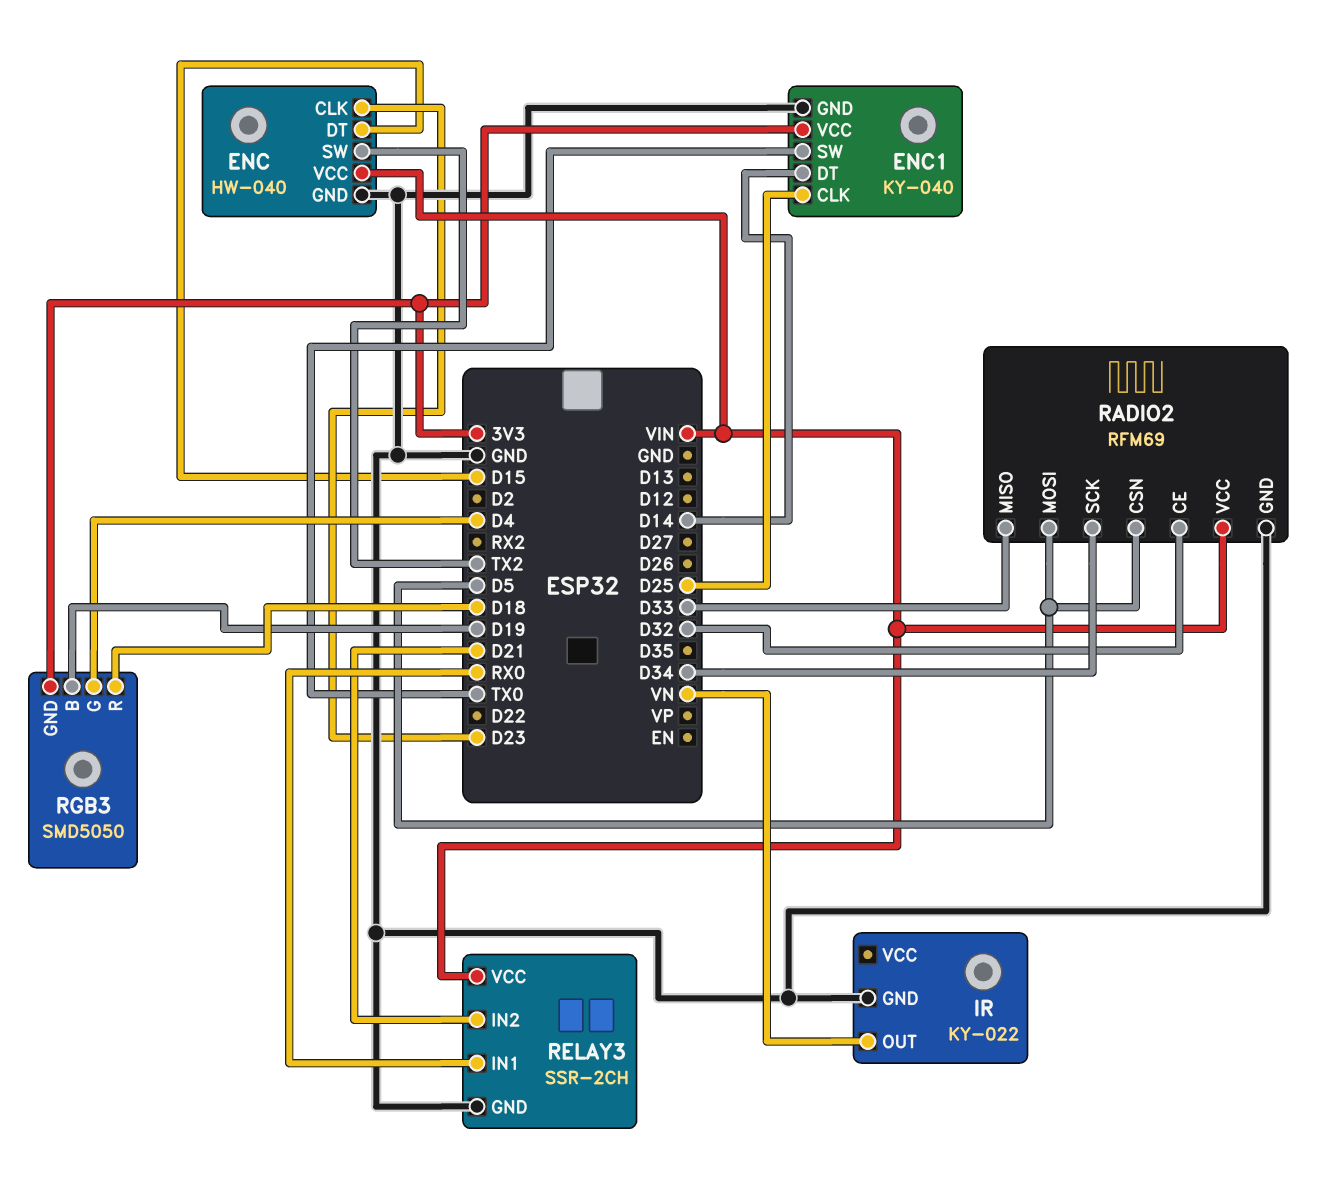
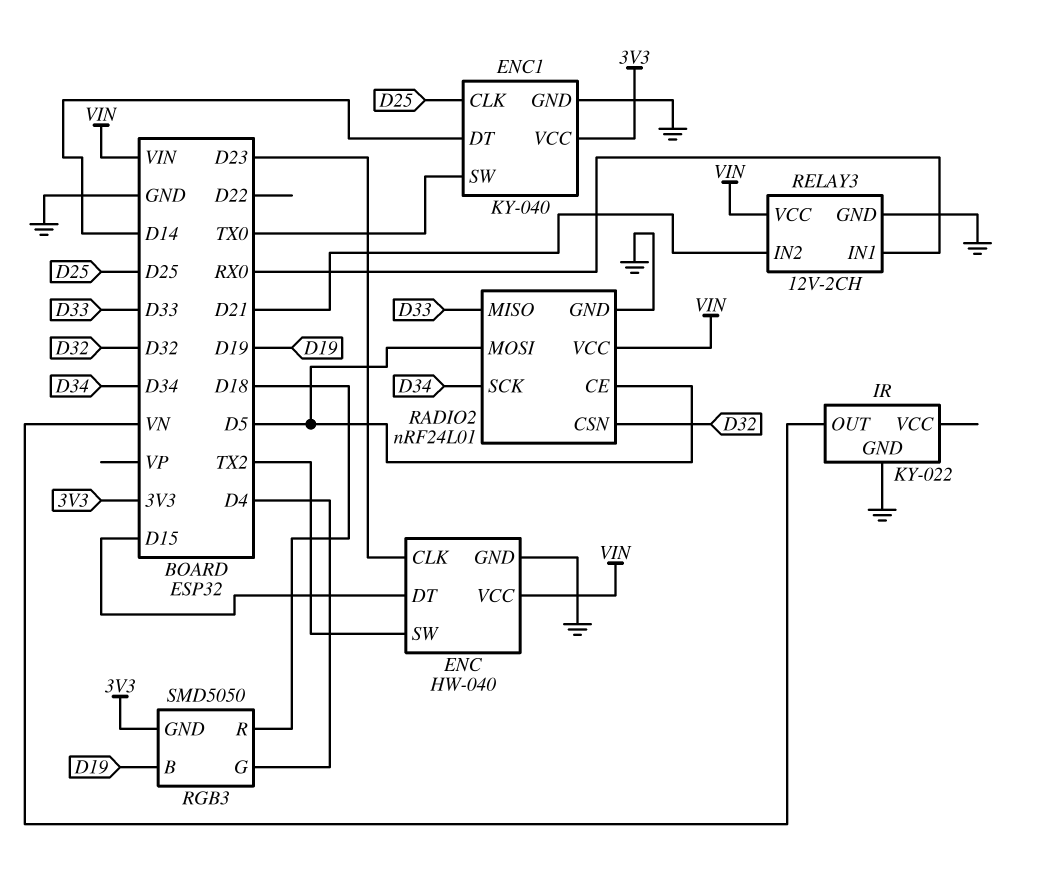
RADIO2: RFM69 -> nRF24L01
RADIO2 pin CE: D32 -> D5
RADIO2 pin CSN: D5 -> D32
RELAY3: SSR-2CH -> 12V-2CH

